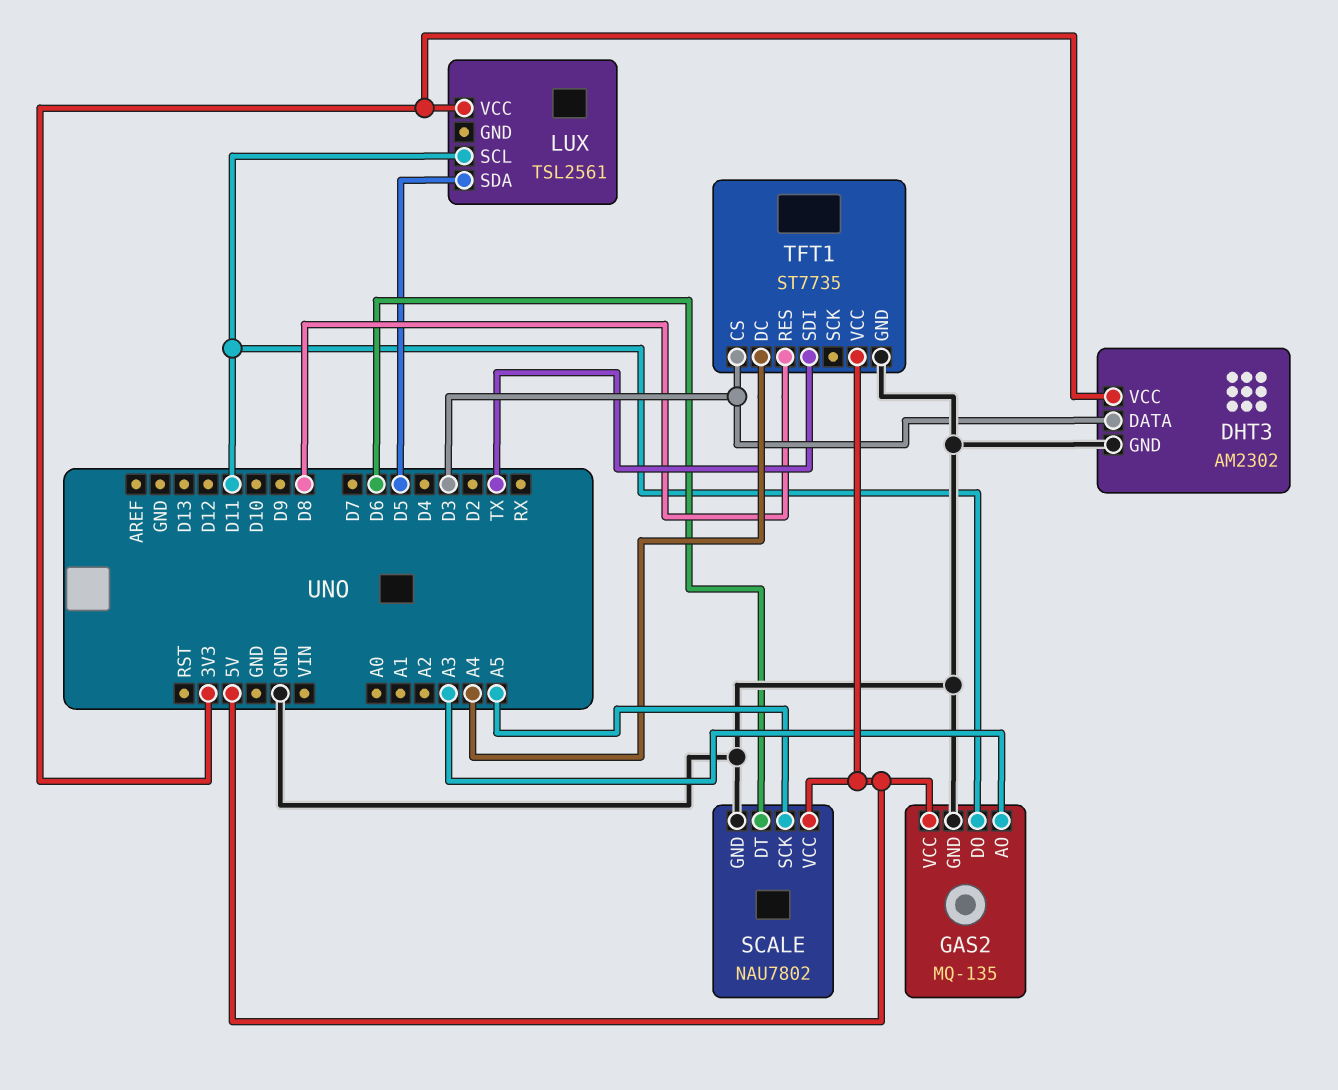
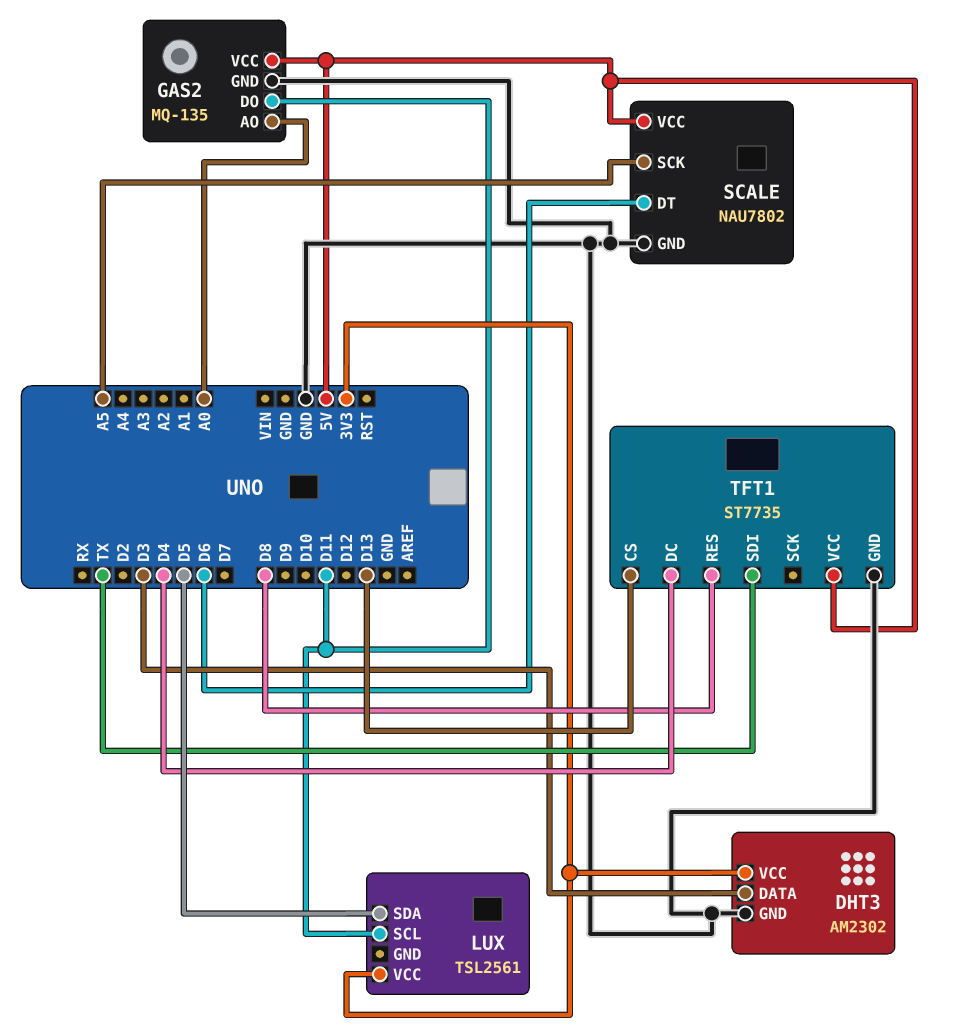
GAS2 pin AO: A3 -> A0
TFT1 pin CS: D3 -> D13
TFT1 pin DC: A4 -> D4

